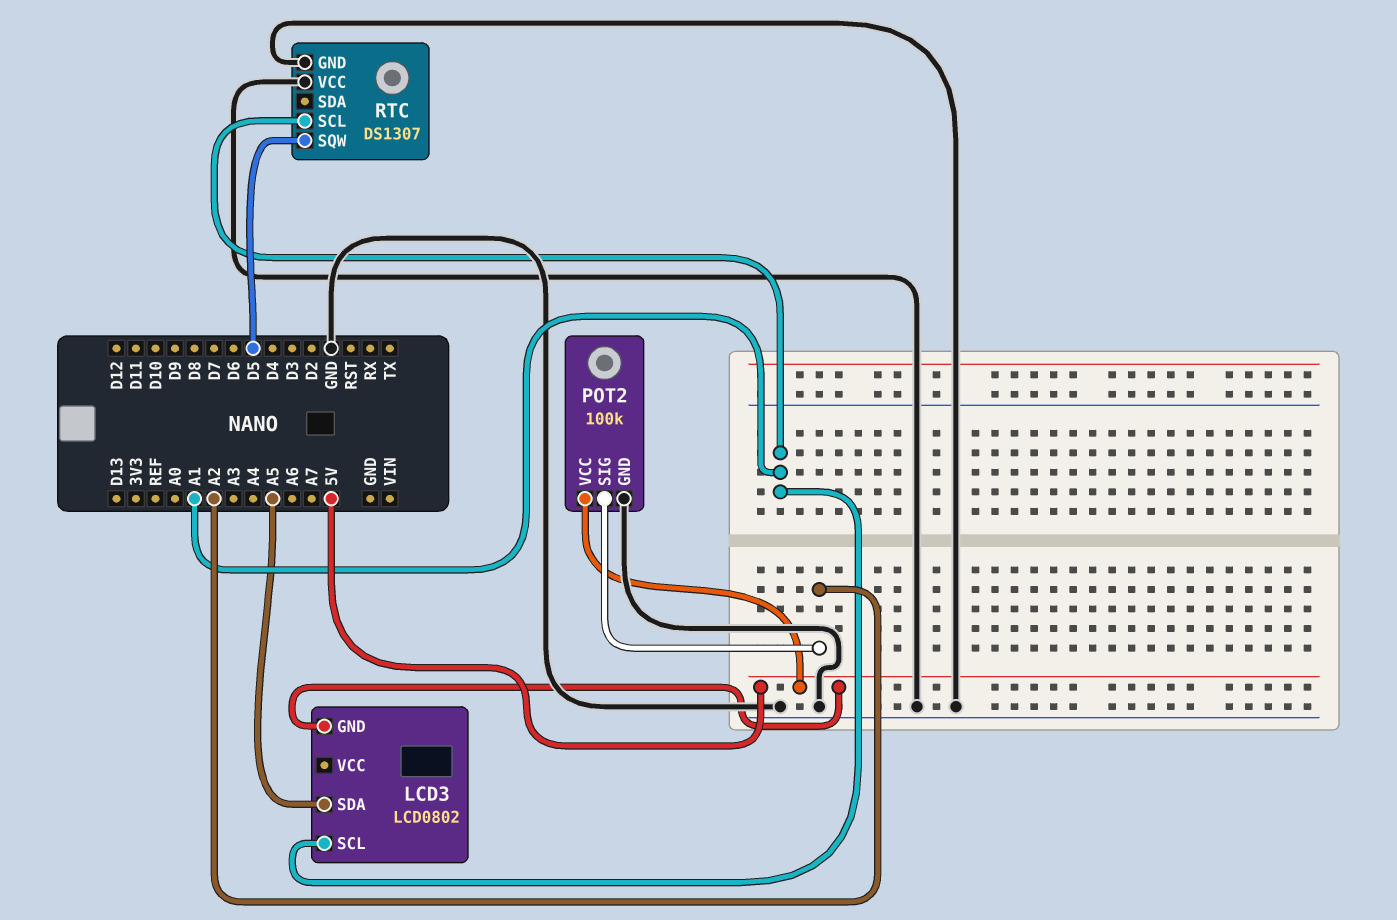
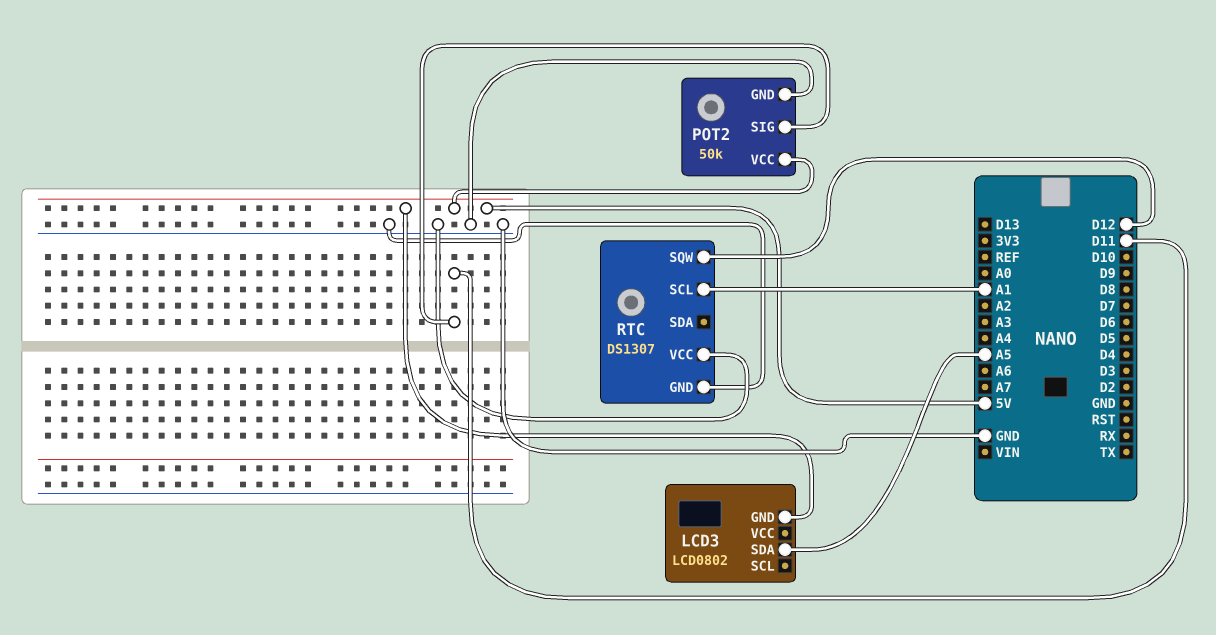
LCD3 pin SCL: A1 -> none
POT2: 100k -> 50k
POT2 pin SIG: A2 -> D11
RTC pin SQW: D5 -> D12

